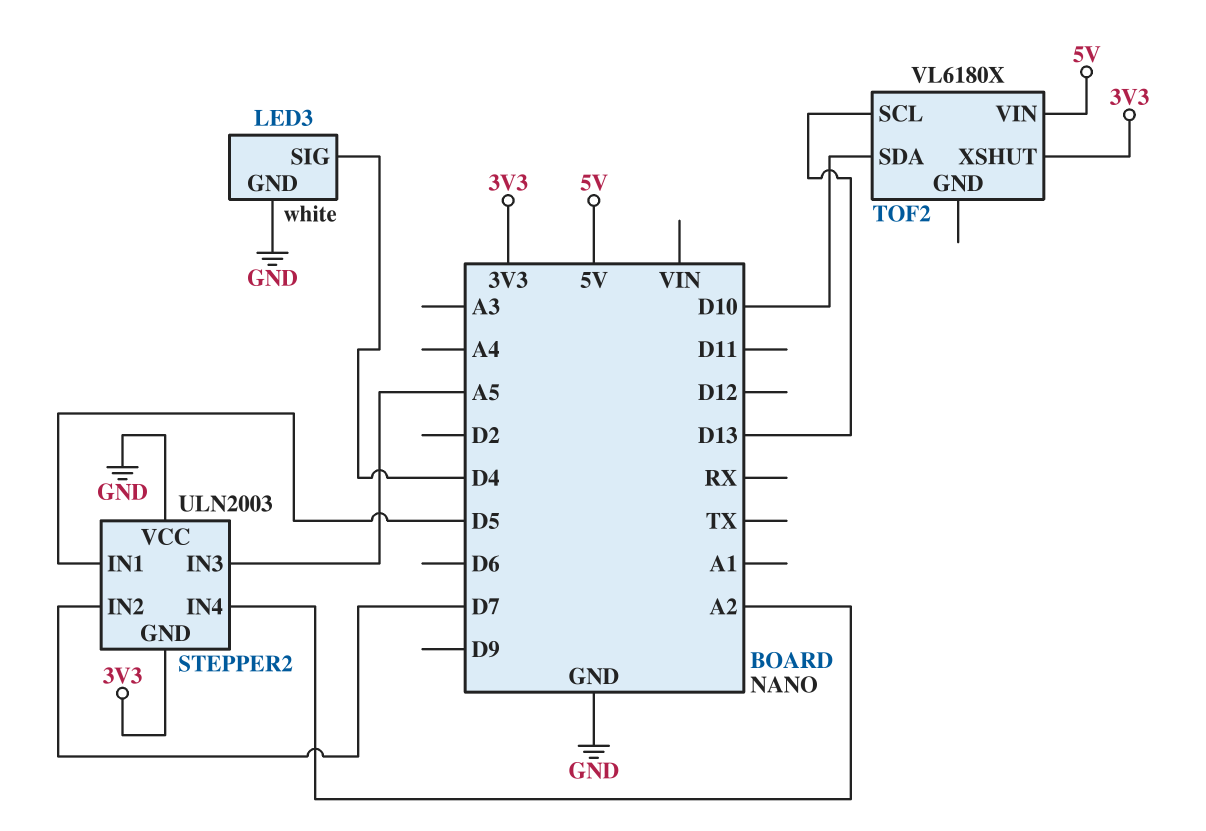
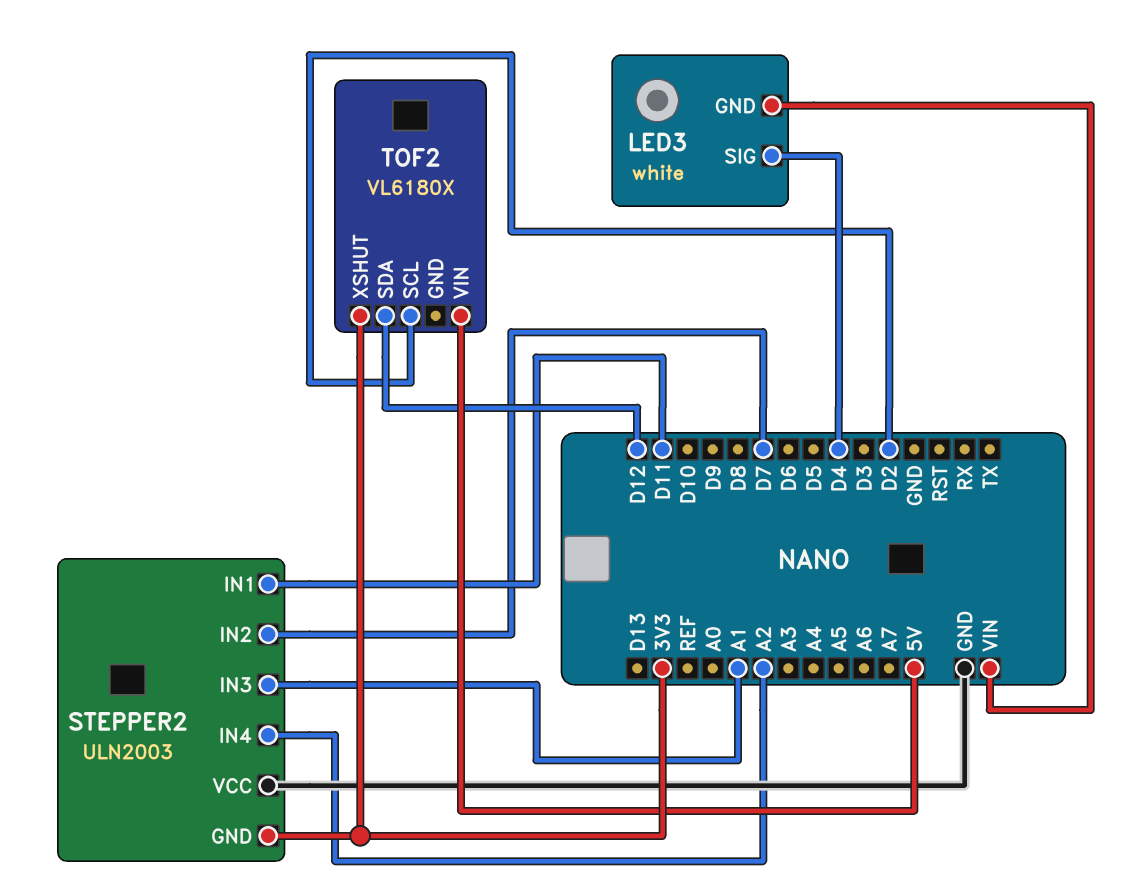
LED3 pin GND: GND -> VIN
STEPPER2 pin IN1: D5 -> D11
STEPPER2 pin IN3: A5 -> A1
TOF2 pin SCL: D13 -> D2
TOF2 pin SDA: D10 -> D12

